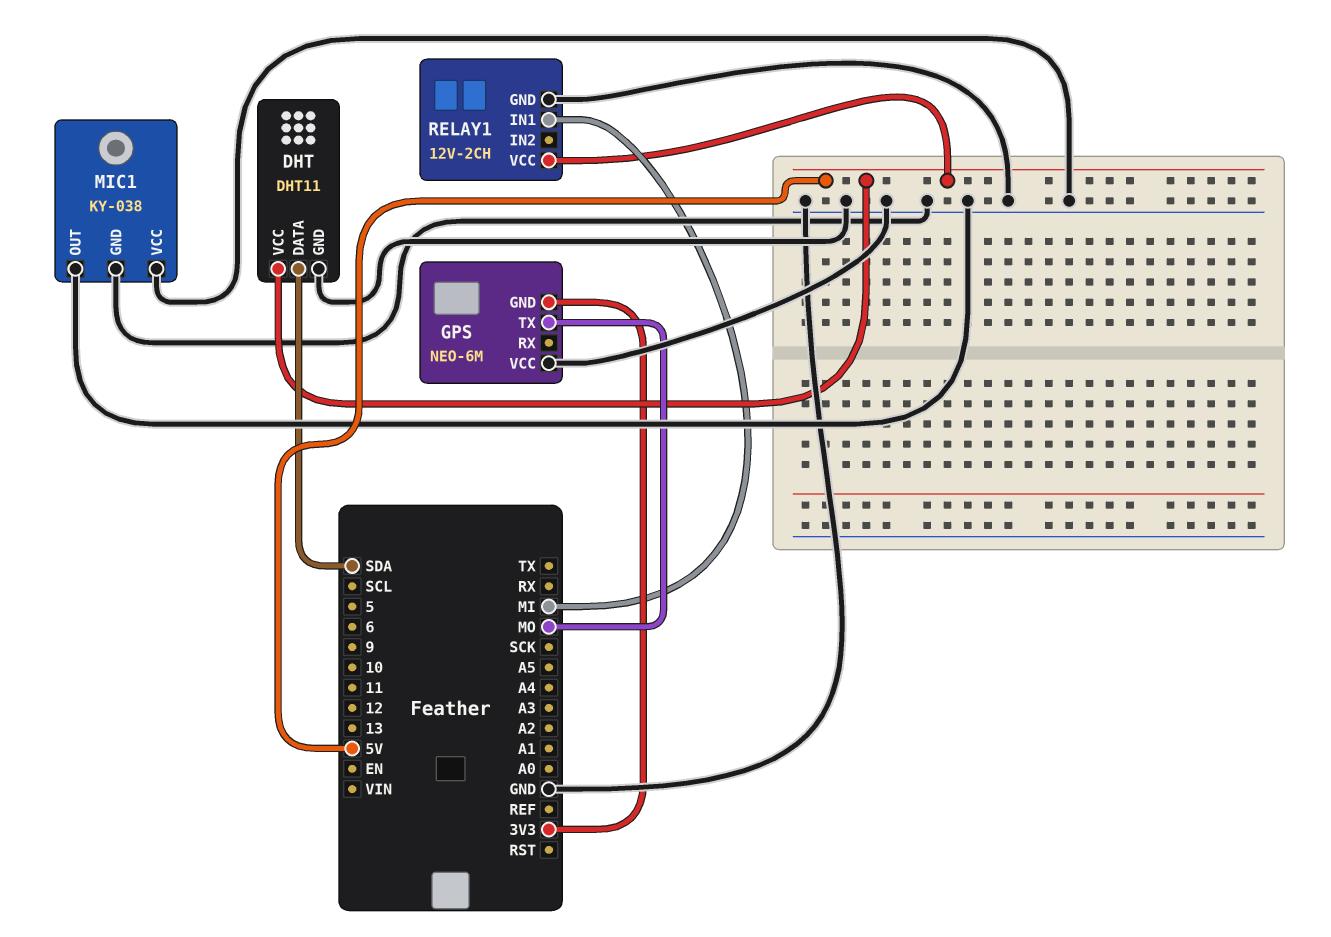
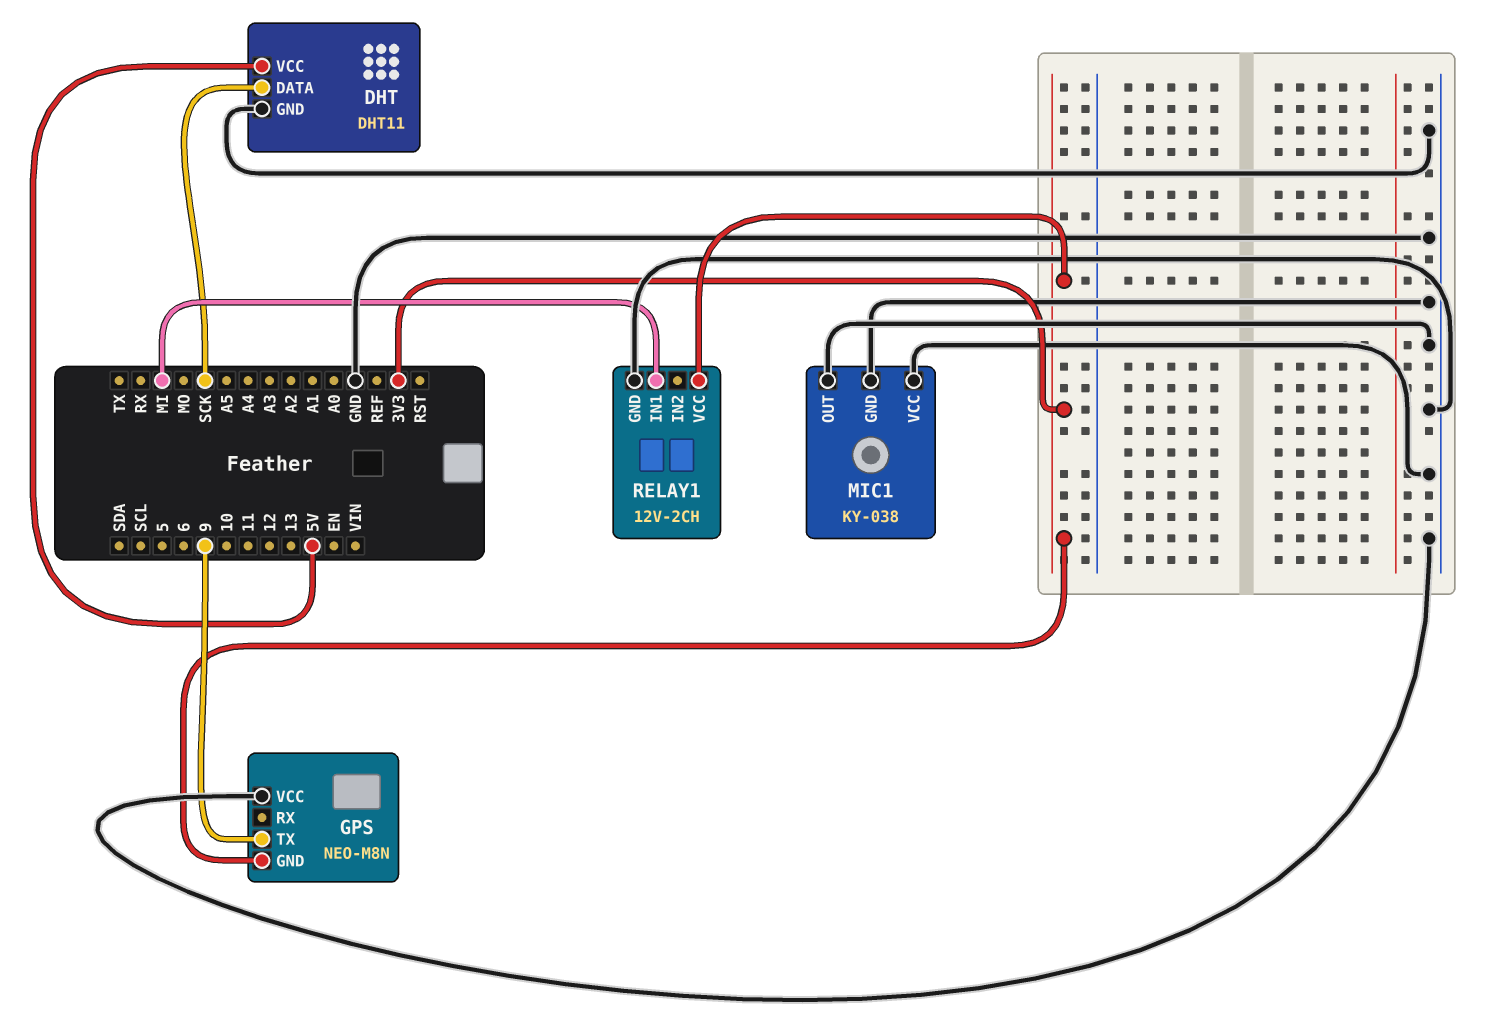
DHT pin DATA: SDA -> SCK
GPS: NEO-6M -> NEO-M8N
GPS pin TX: MO -> 9
RELAY1 pin VCC: 5V -> 3V3

